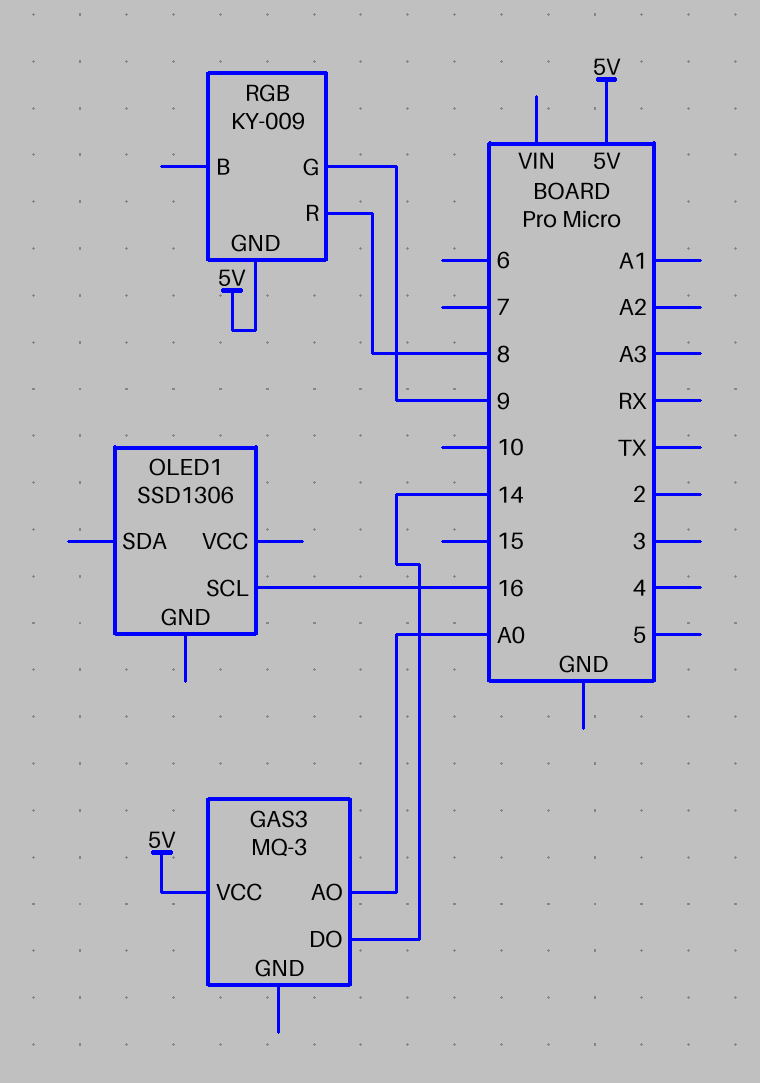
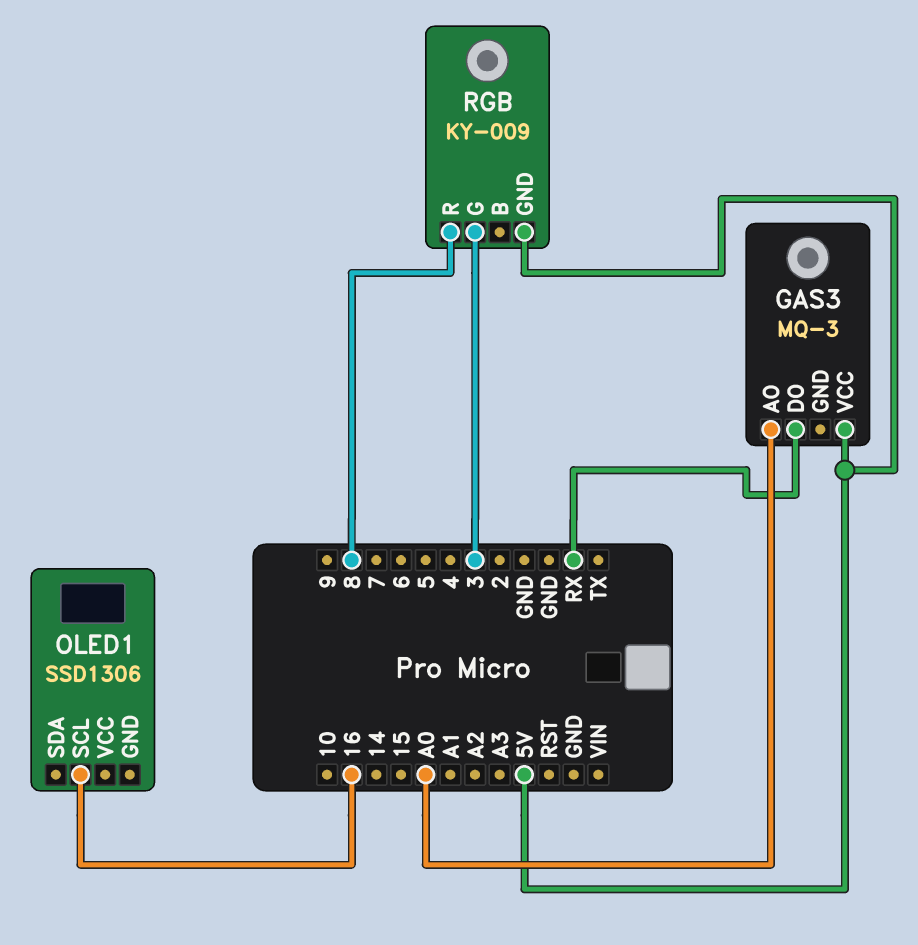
GAS3 pin DO: 14 -> RX
RGB pin G: 9 -> 3

